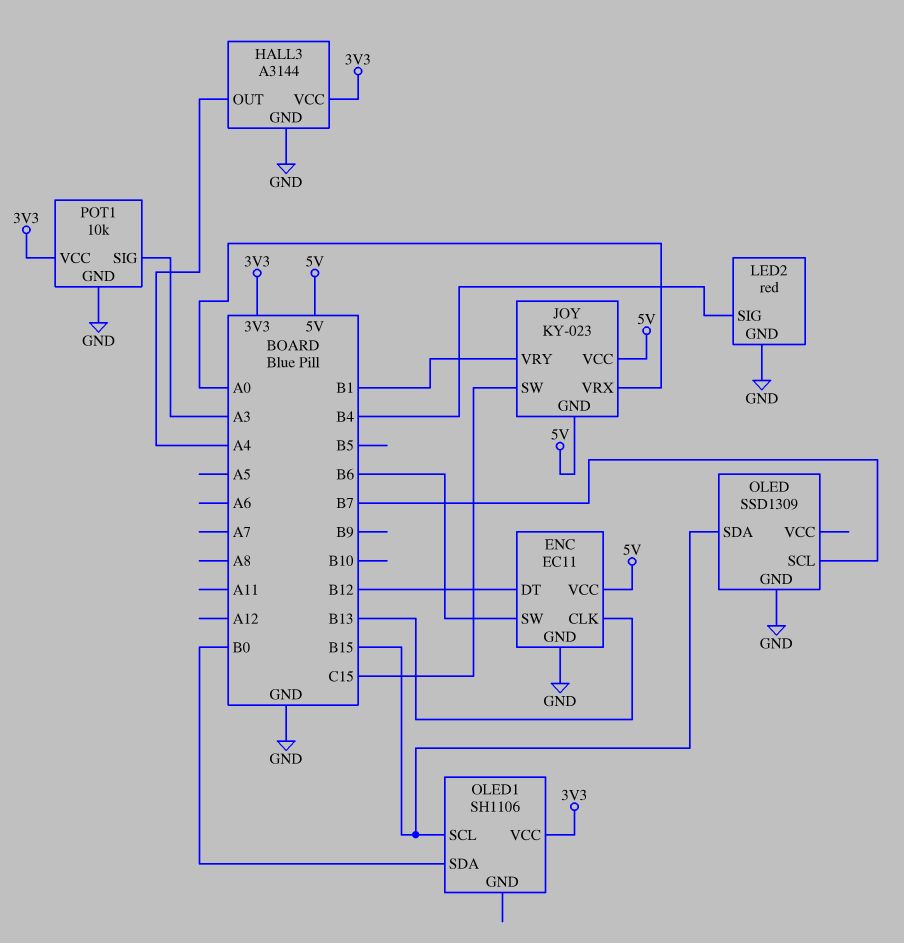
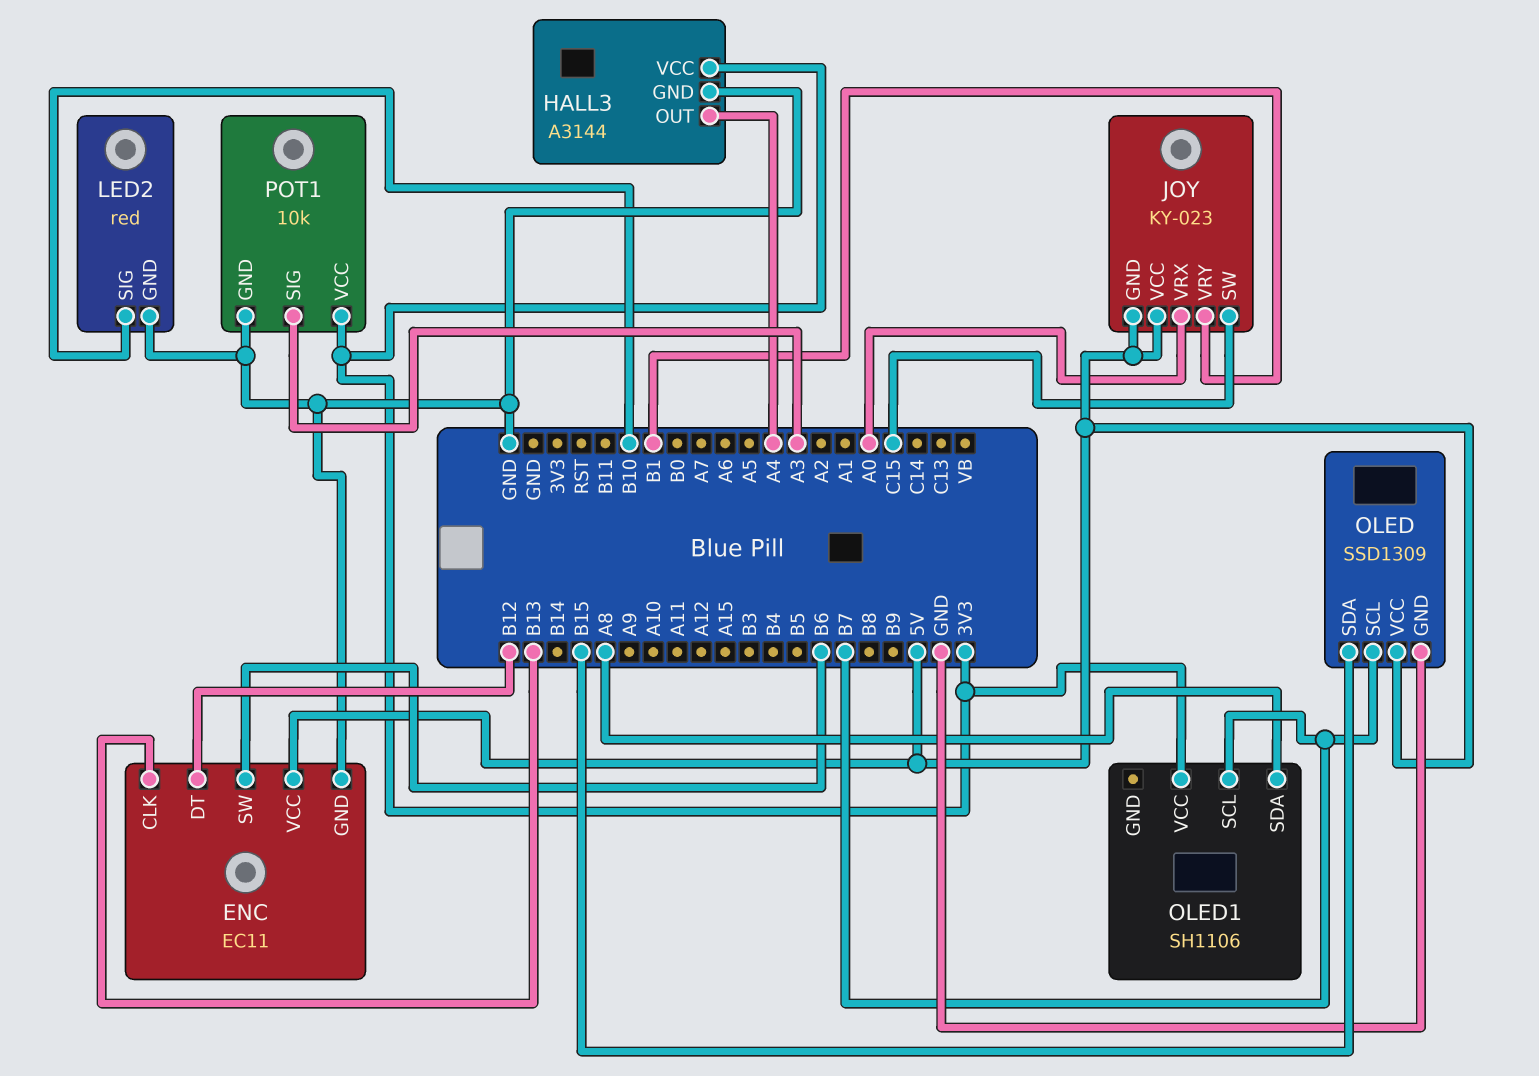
LED2 pin SIG: B4 -> B10
OLED pin VCC: none -> 5V
OLED1 pin SCL: B15 -> B7
OLED1 pin SDA: B0 -> A8

